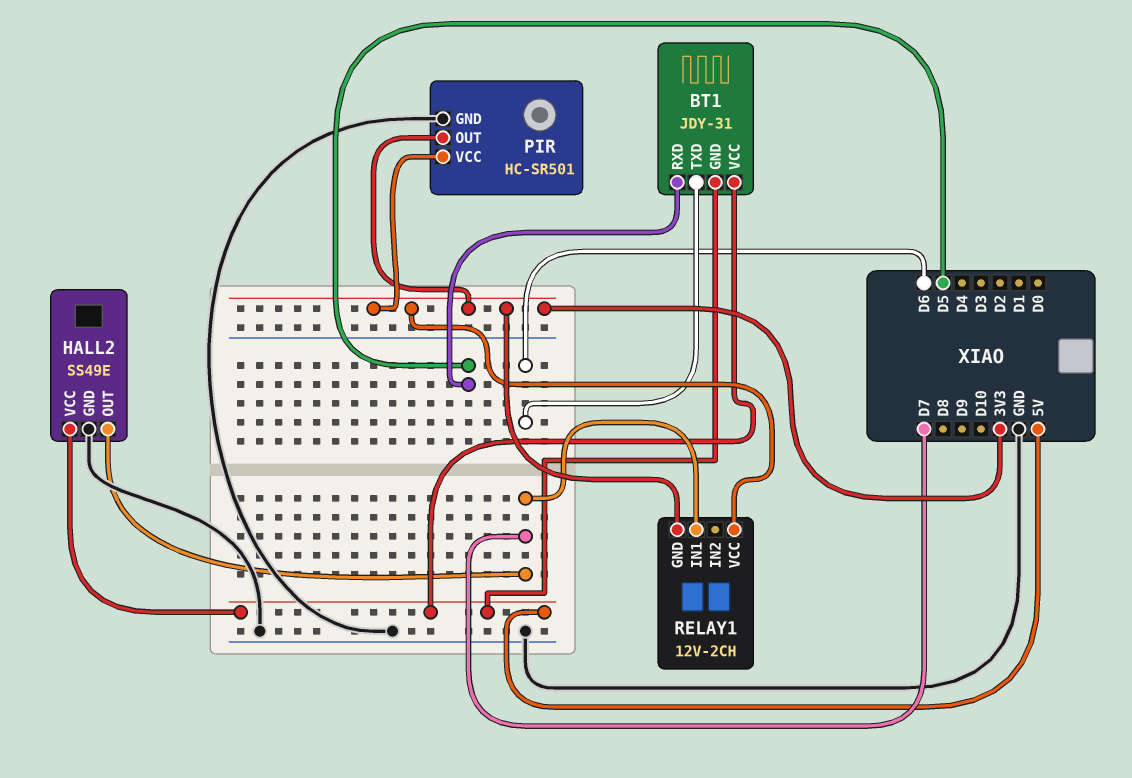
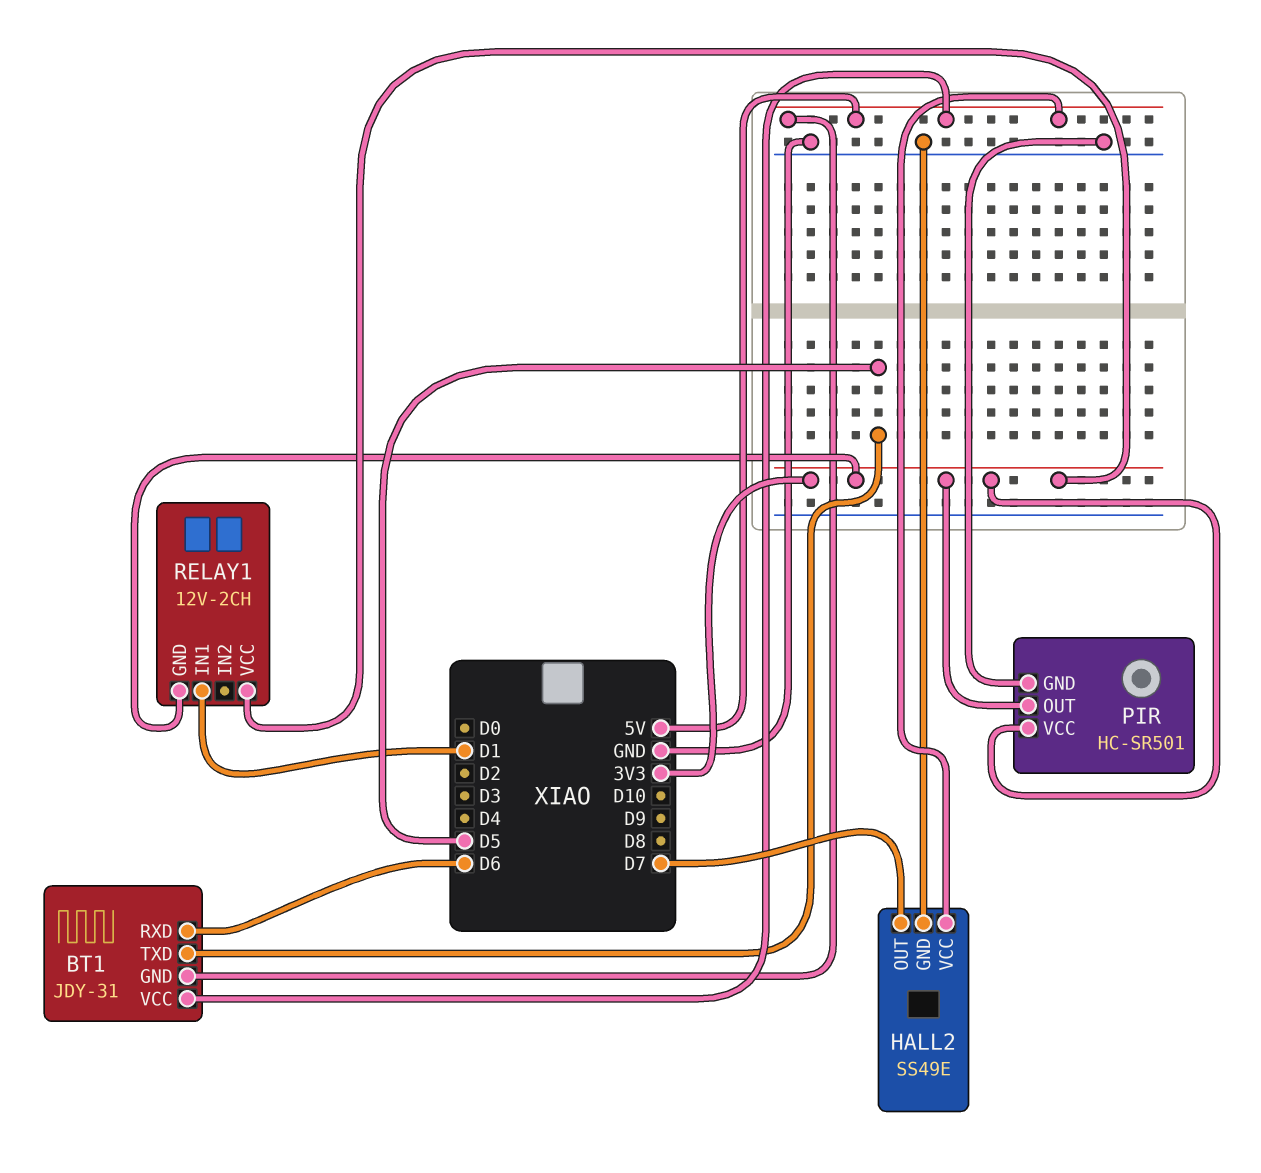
BT1 pin RXD: D5 -> D6
BT1 pin TXD: D6 -> D5
RELAY1 pin IN1: D7 -> D1

